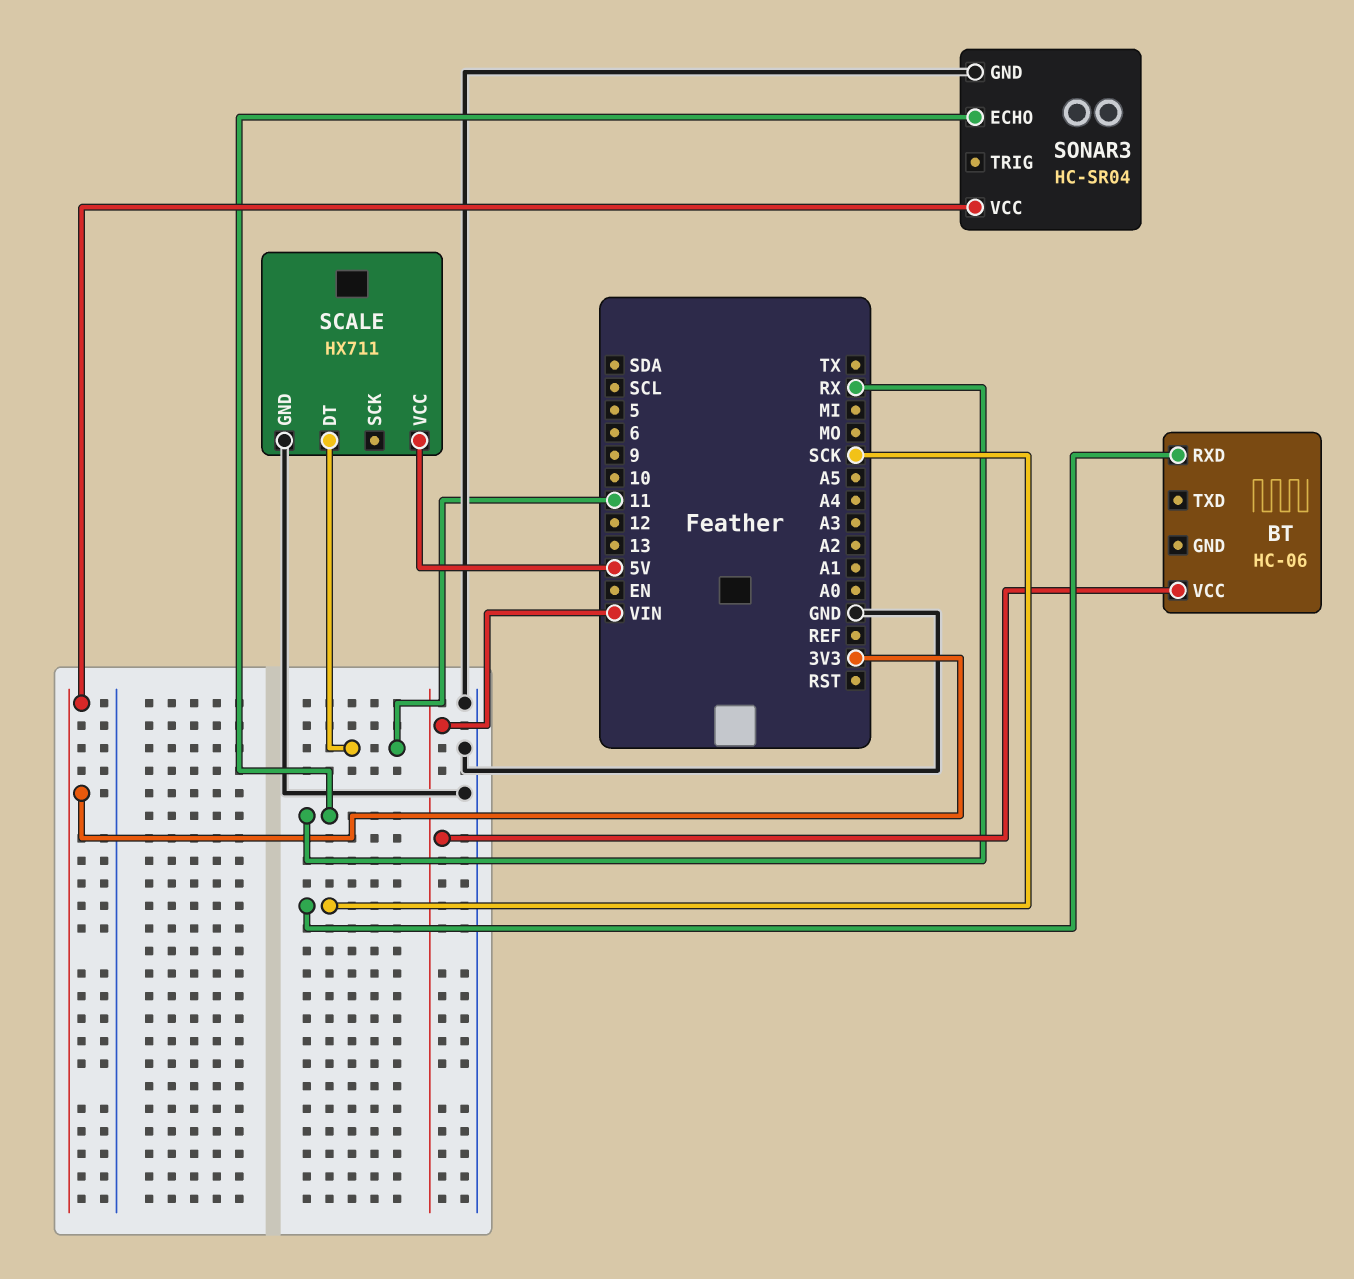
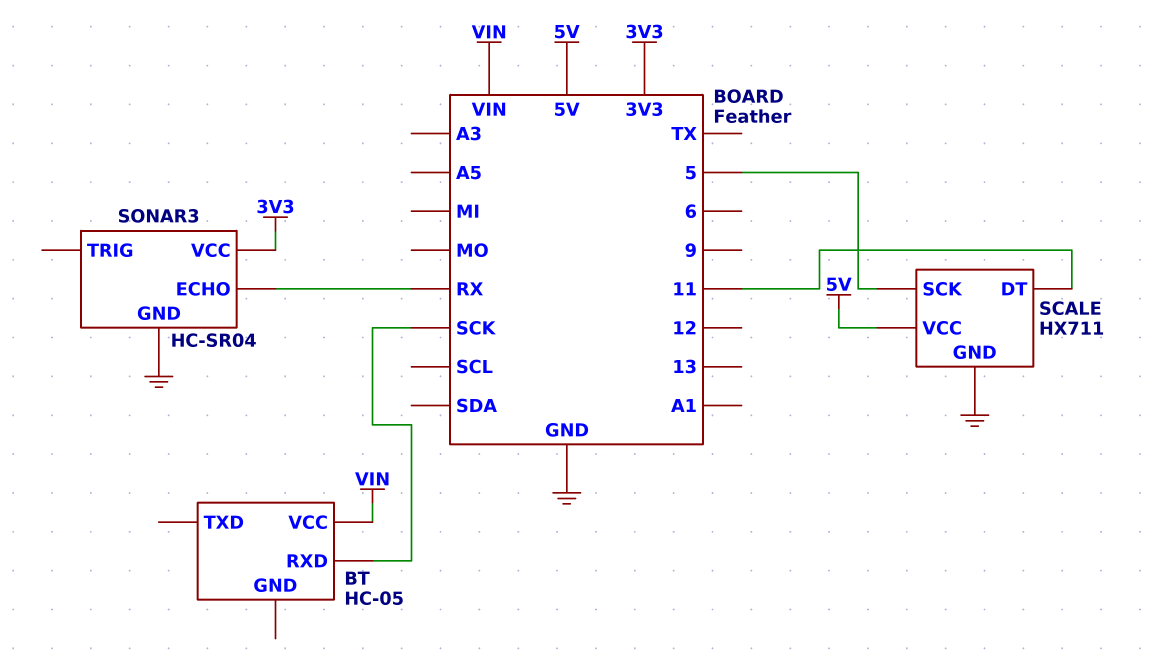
BT: HC-06 -> HC-05
SCALE pin SCK: none -> 5

